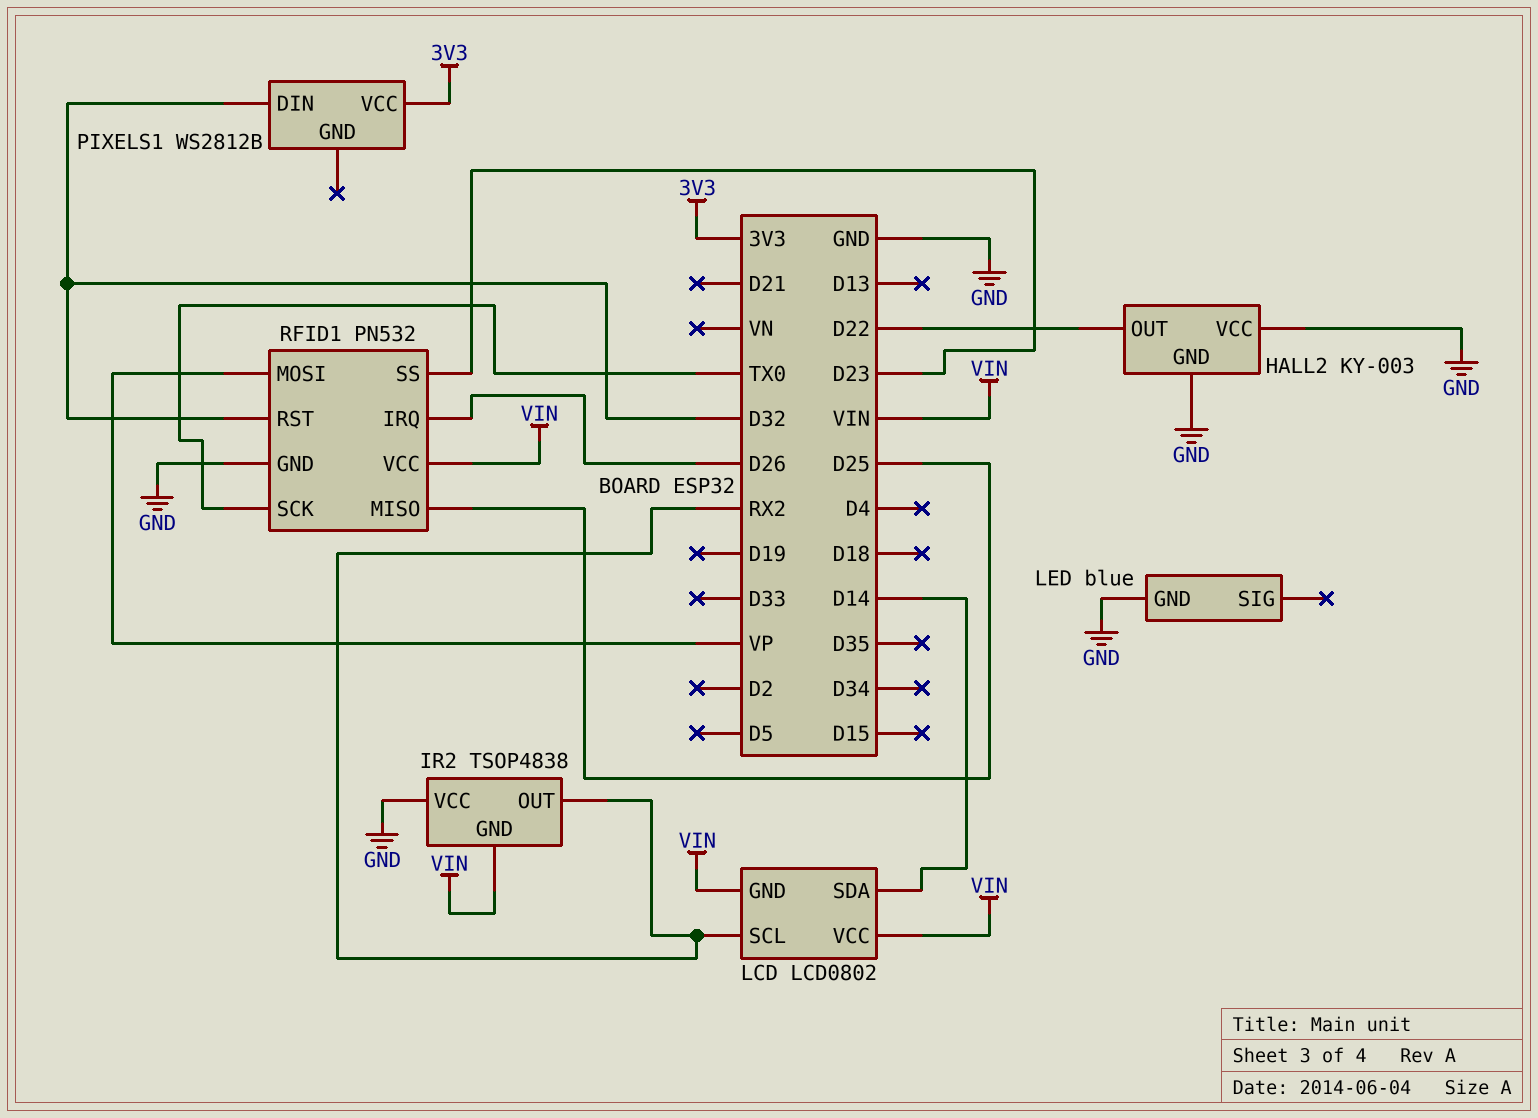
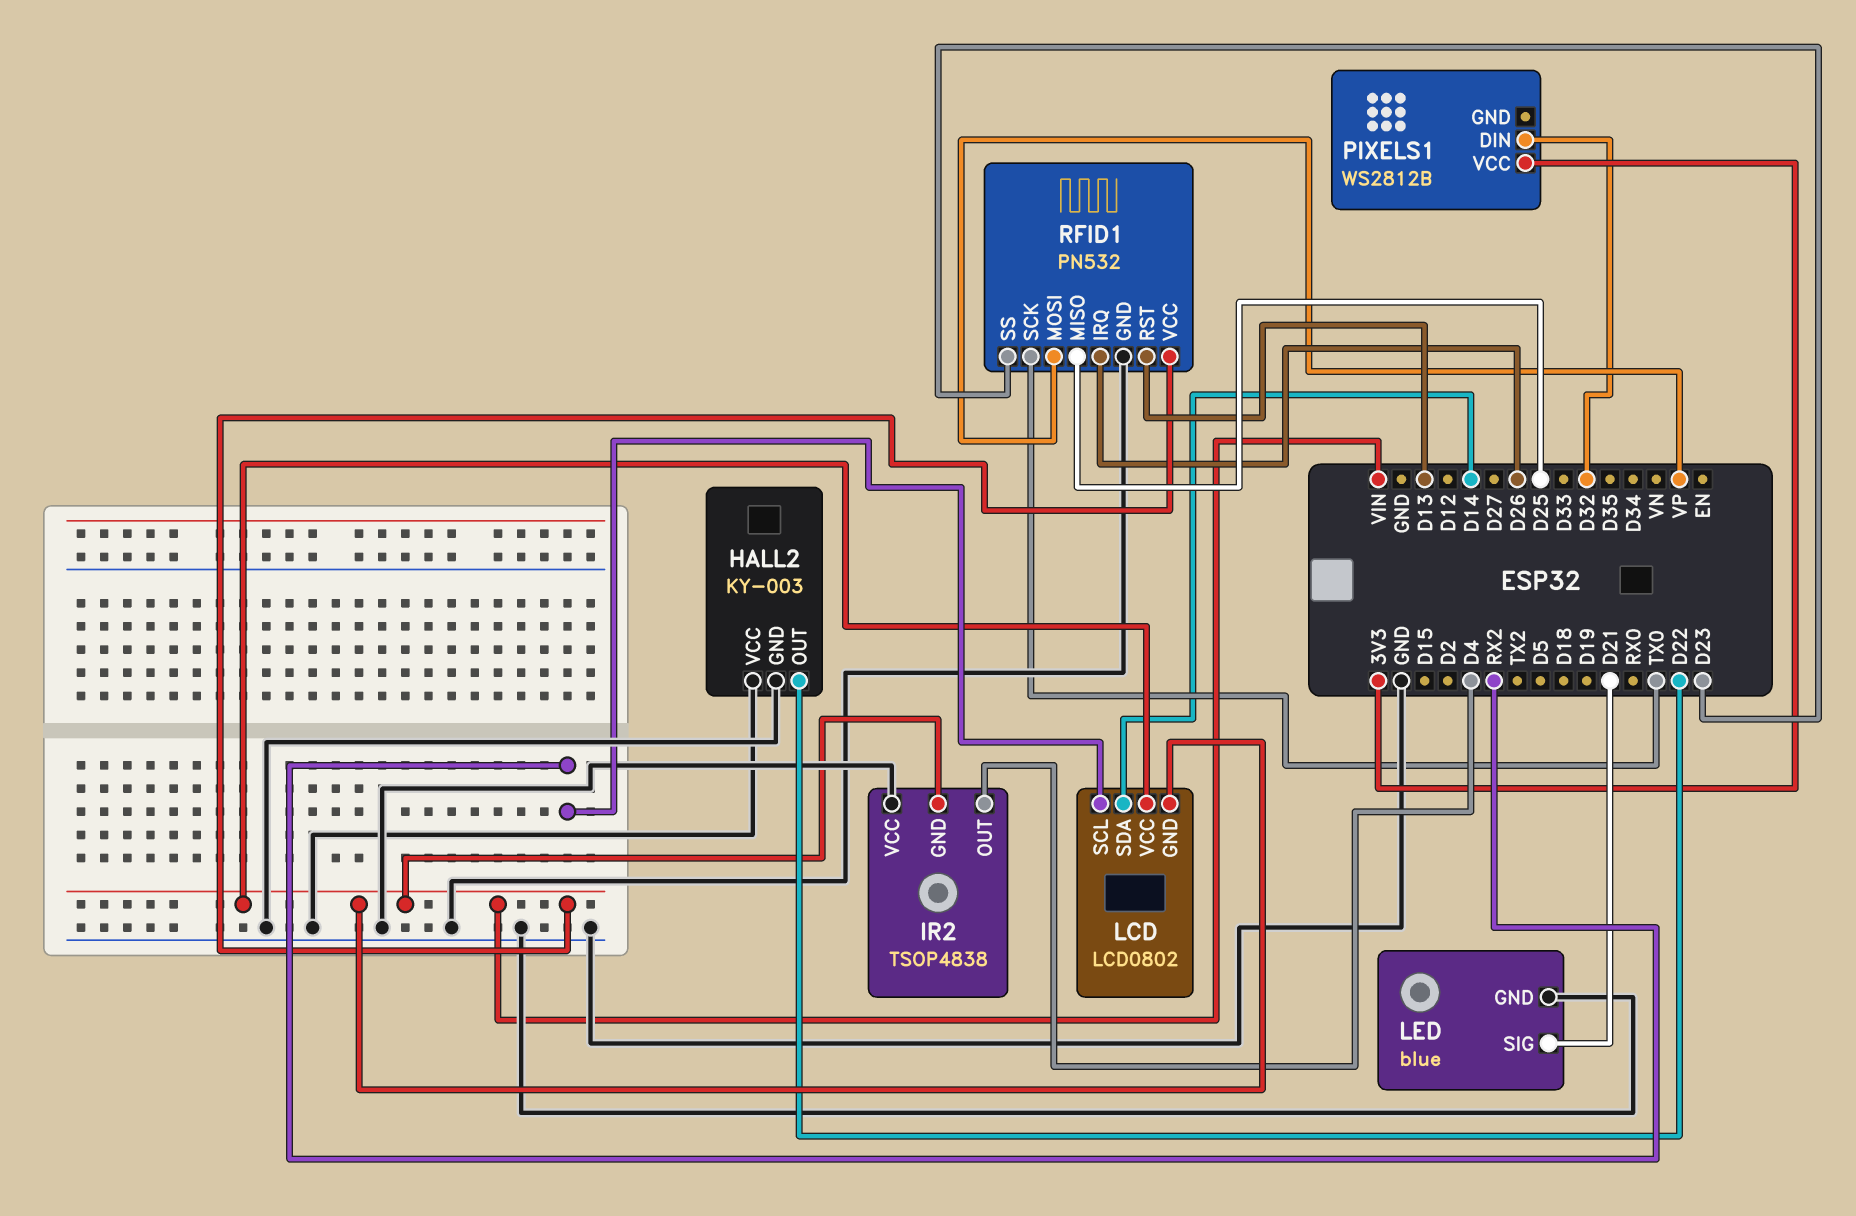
IR2 pin OUT: RX2 -> D4
LED pin SIG: none -> D21
RFID1 pin RST: D32 -> D13

